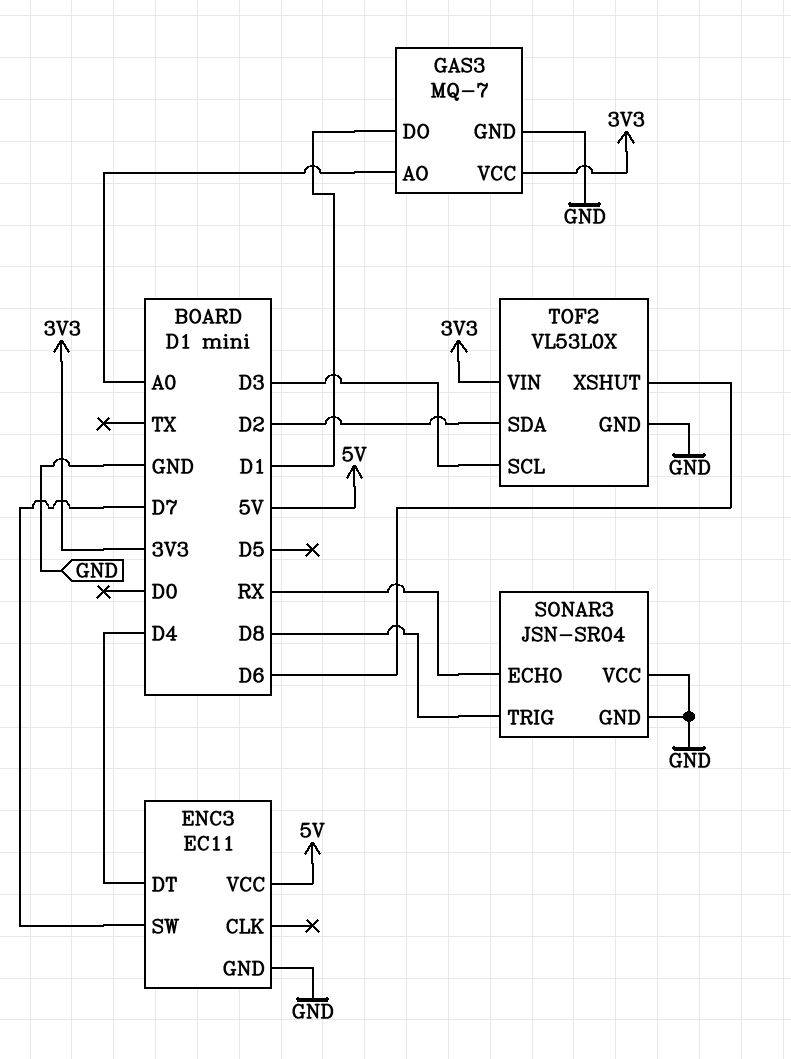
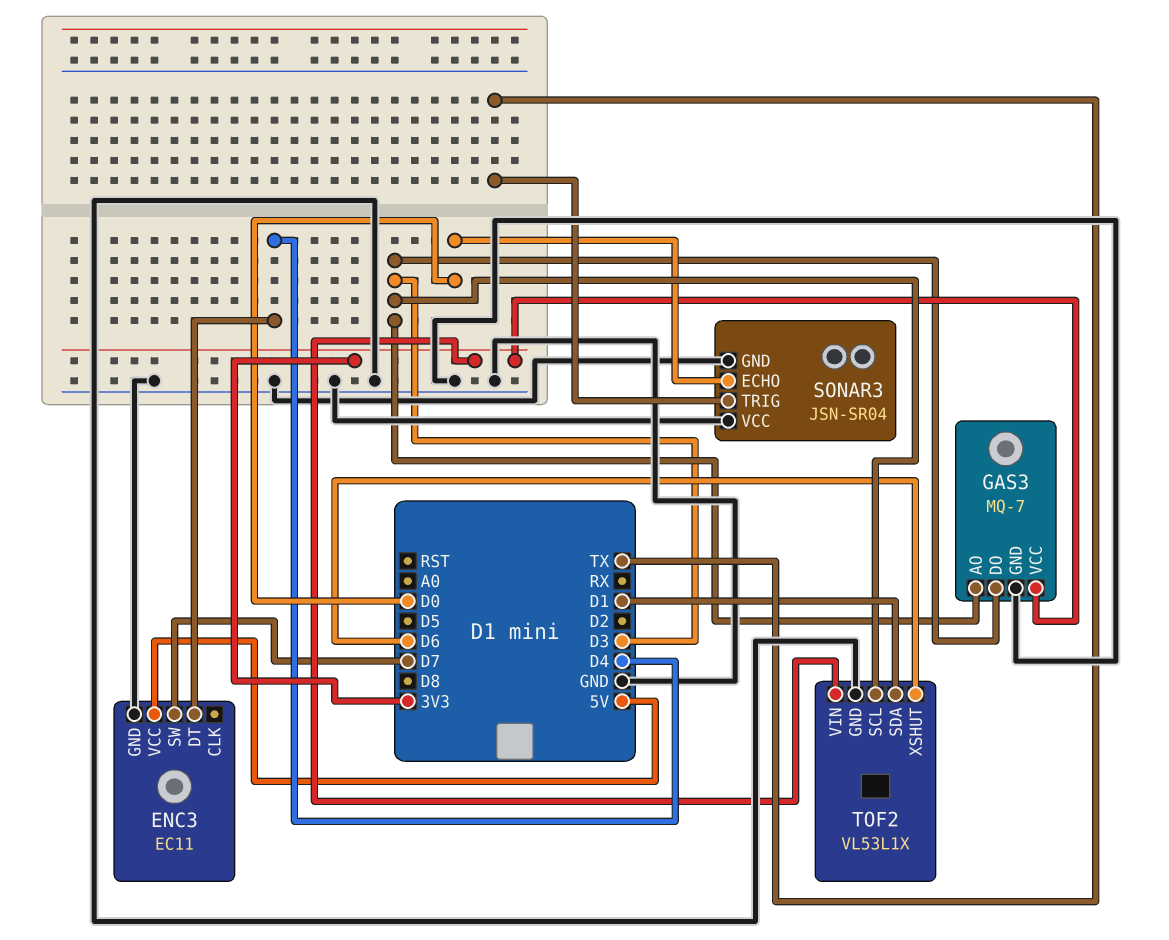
GAS3 pin AO: A0 -> D3
GAS3 pin DO: D1 -> D3
SONAR3 pin ECHO: RX -> D0
SONAR3 pin TRIG: D8 -> TX
TOF2: VL53L0X -> VL53L1X
TOF2 pin SDA: D2 -> D1

